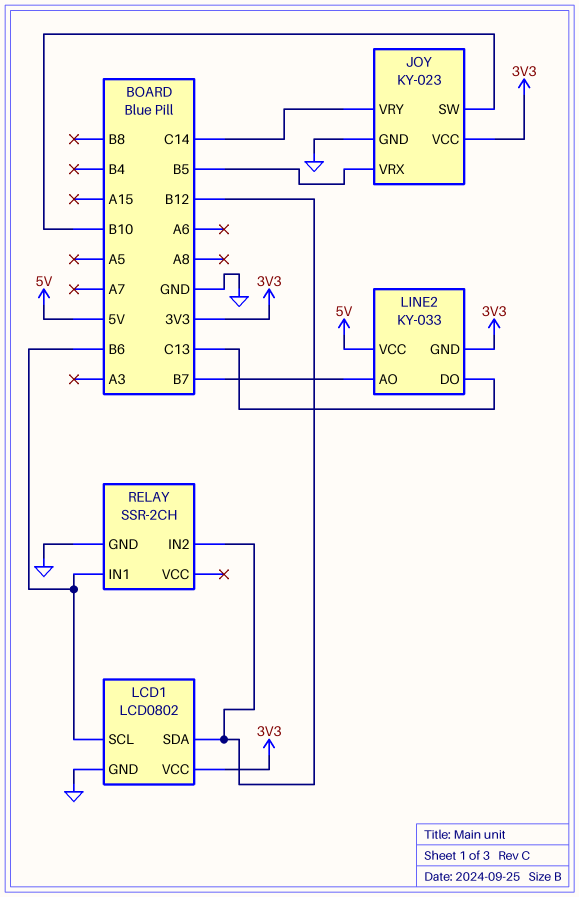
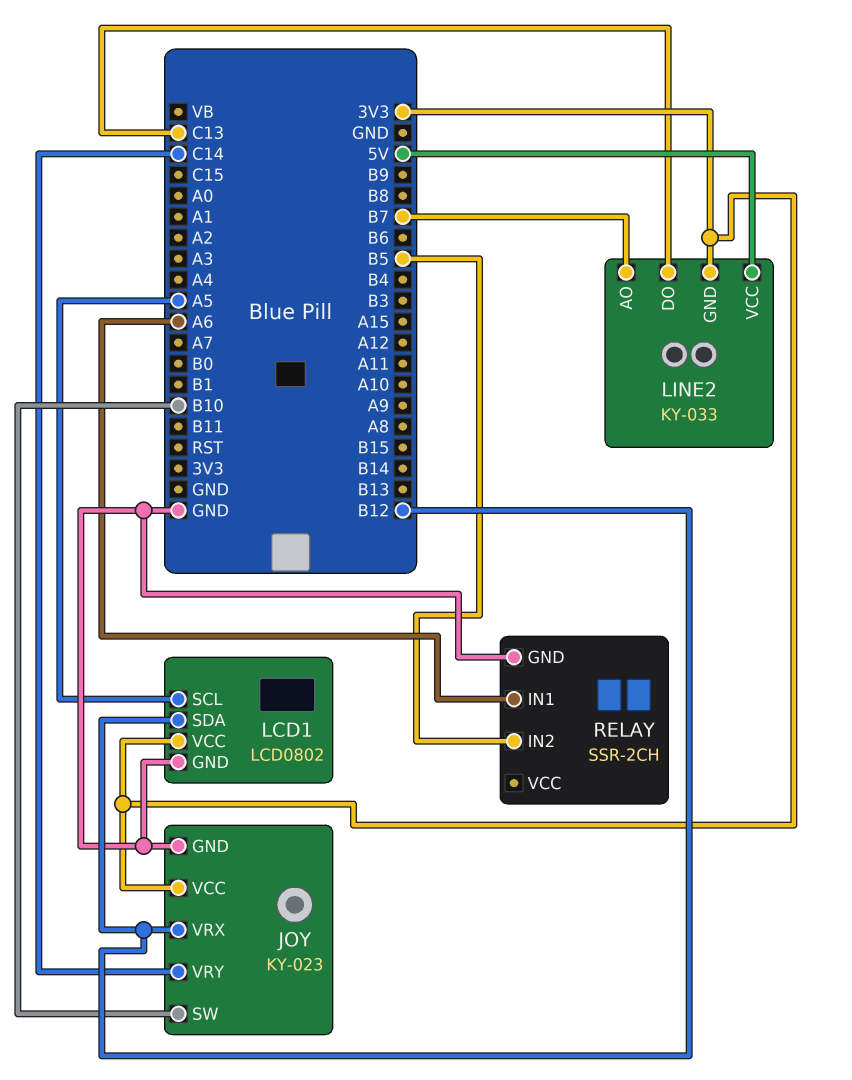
JOY pin VRX: B5 -> B12
LCD1 pin SCL: B6 -> A5
RELAY pin IN1: B6 -> A6
RELAY pin IN2: B12 -> B5

